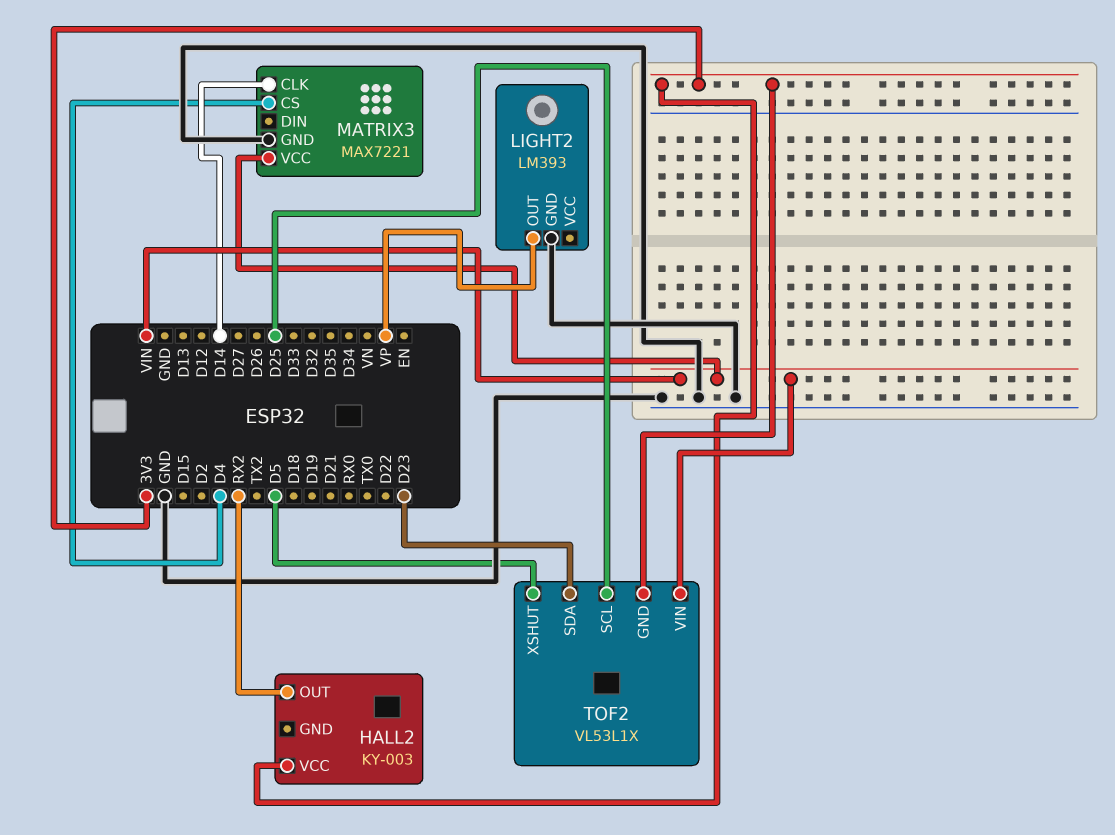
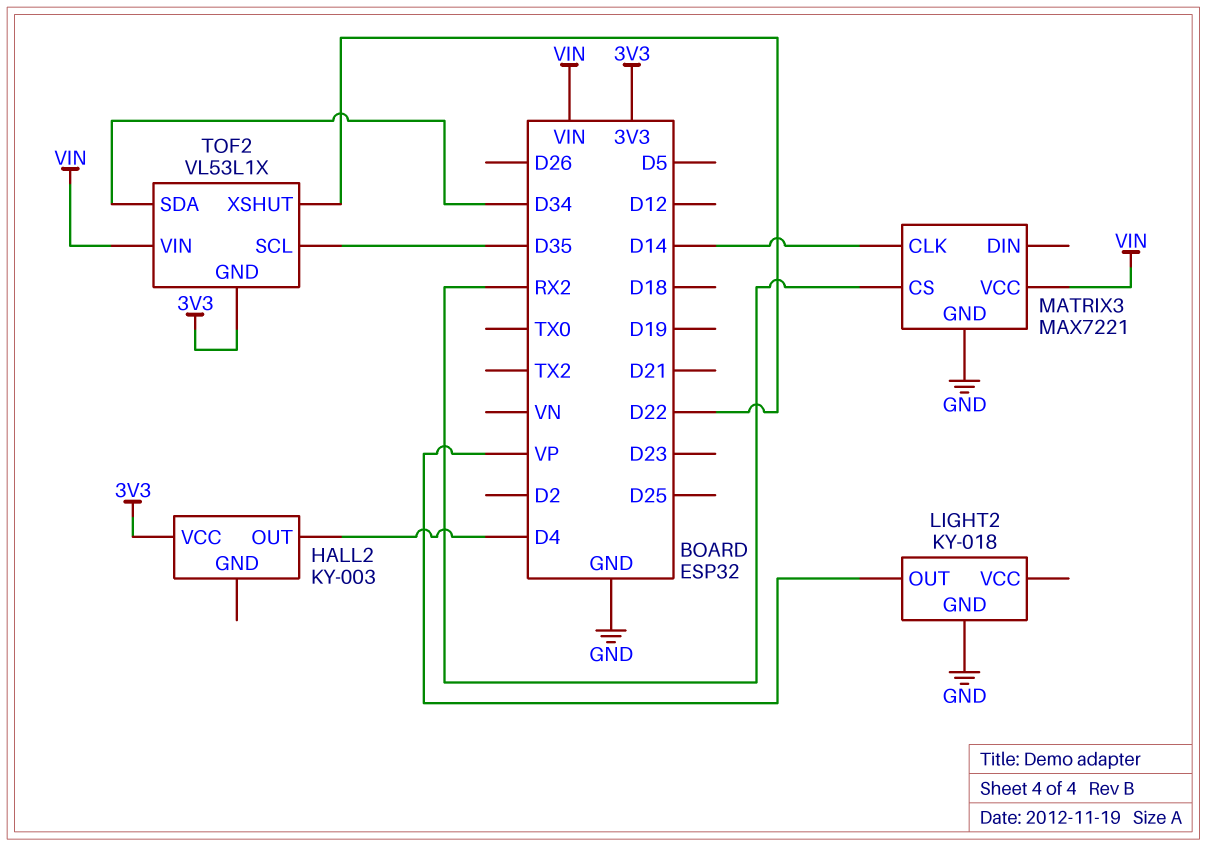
HALL2 pin OUT: RX2 -> D4
LIGHT2: LM393 -> KY-018
MATRIX3 pin CS: D4 -> RX2
TOF2 pin SCL: D25 -> D35
TOF2 pin SDA: D23 -> D34
TOF2 pin XSHUT: D5 -> D22

